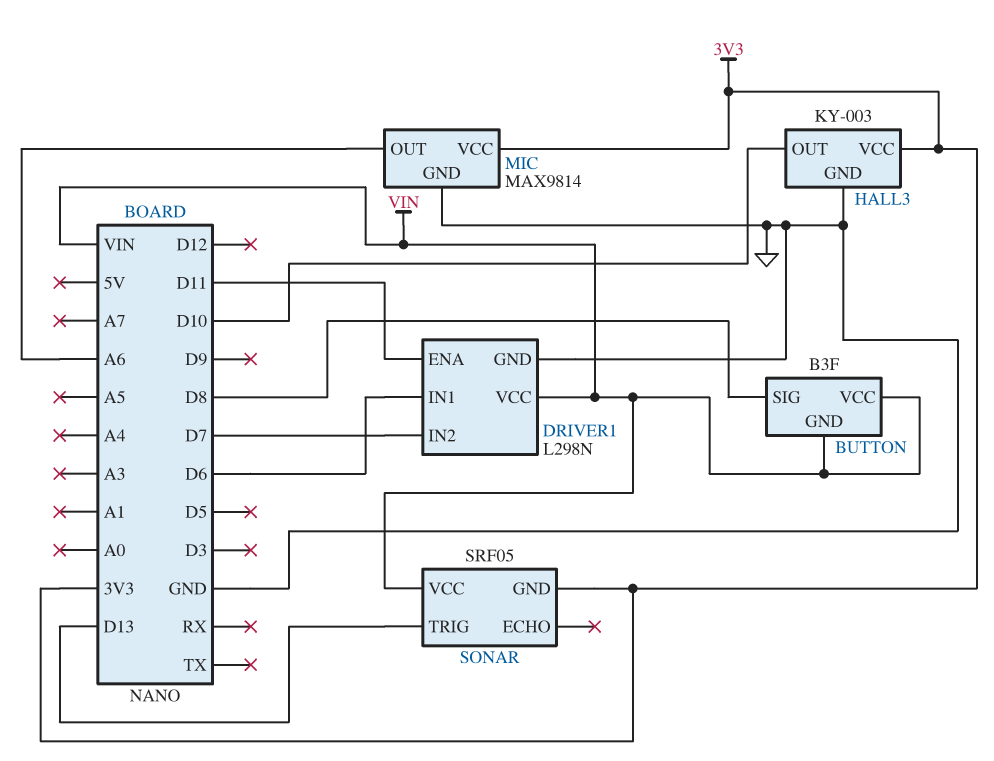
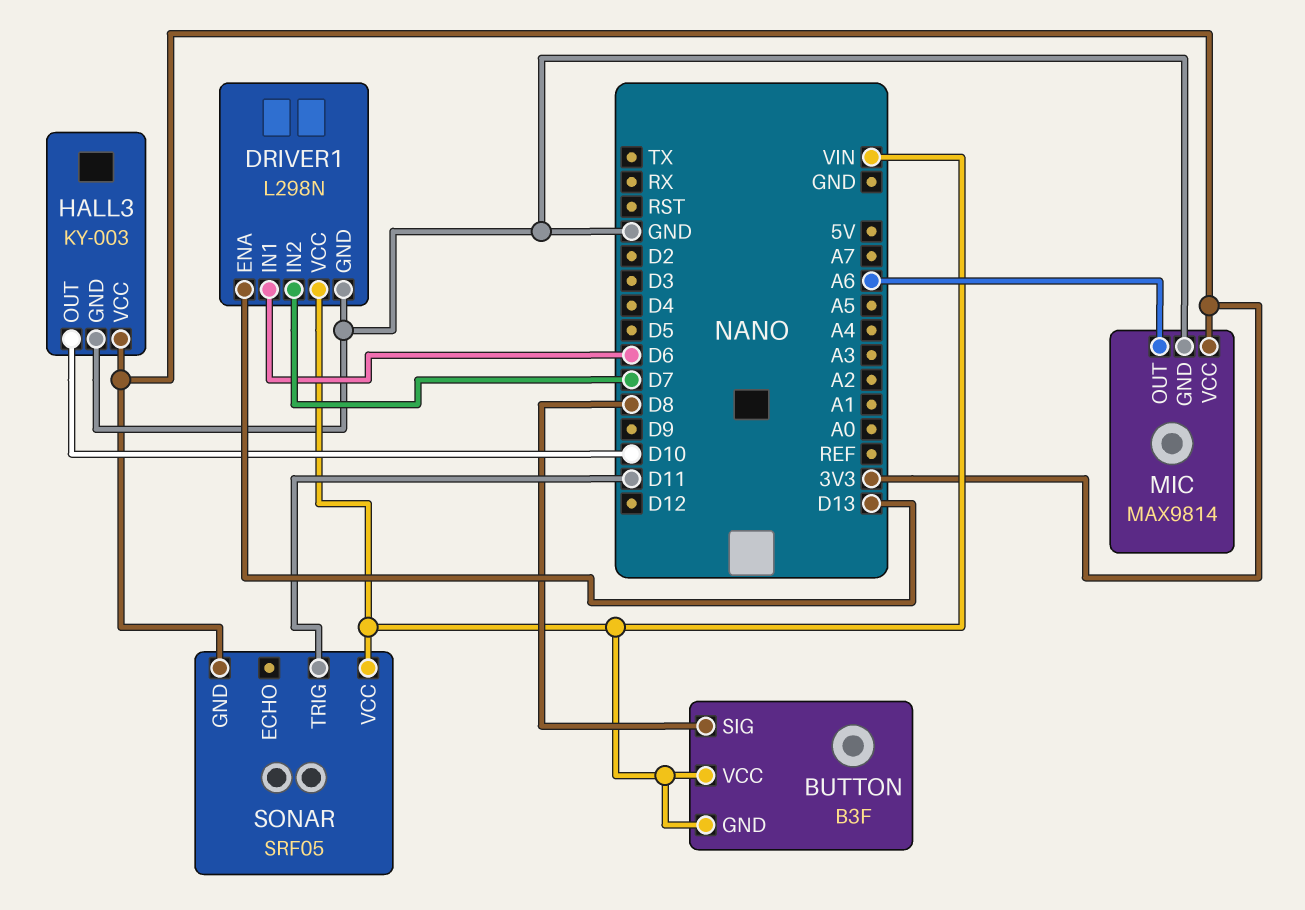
DRIVER1 pin ENA: D11 -> D13
SONAR pin TRIG: D13 -> D11

